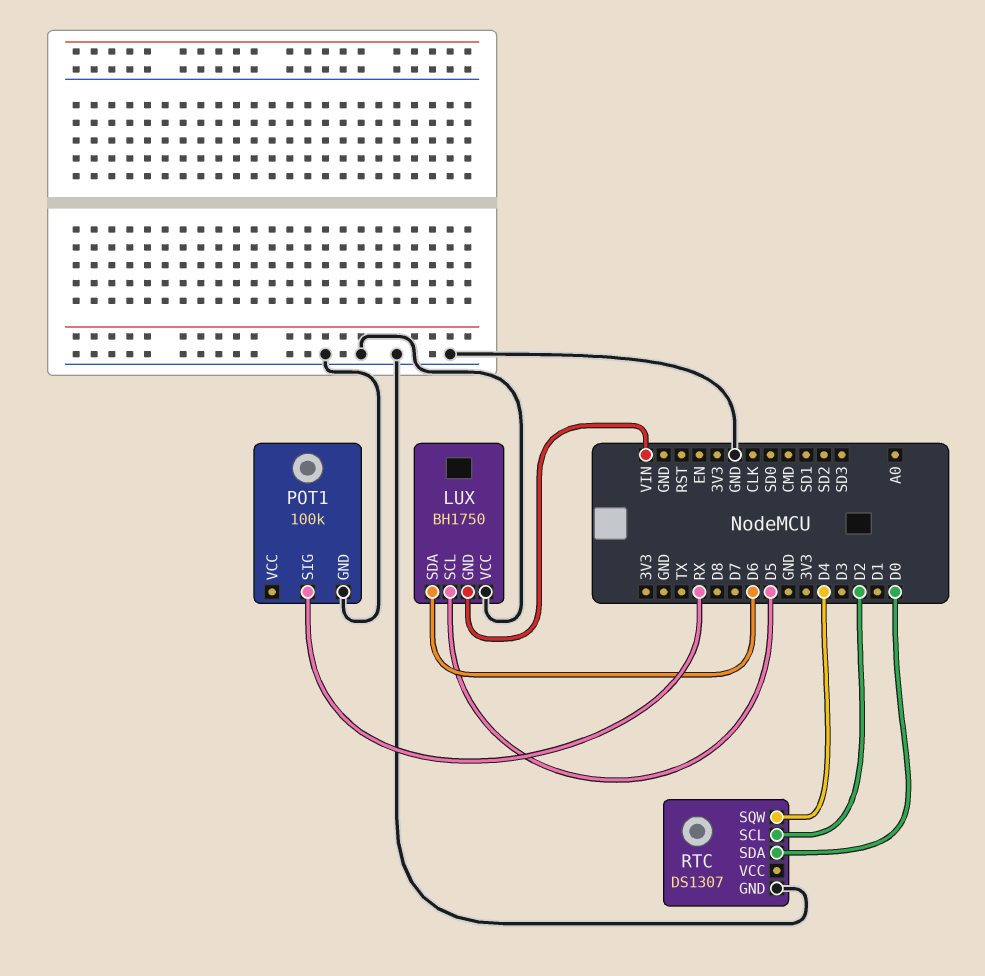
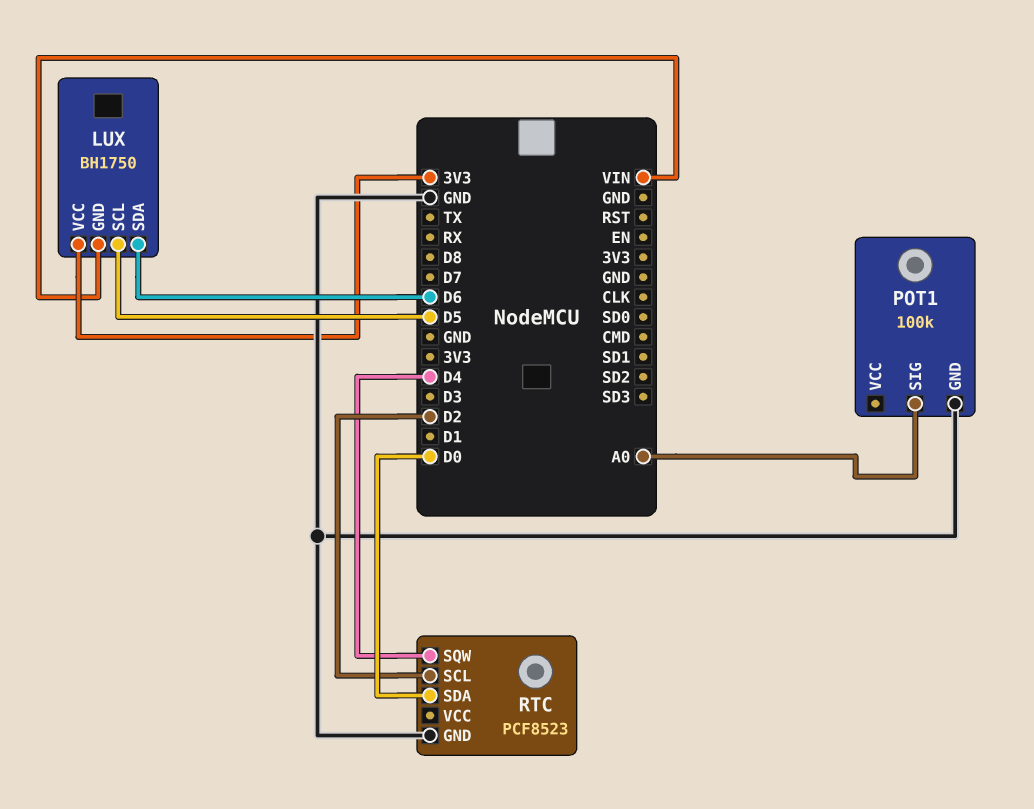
LUX pin VCC: GND -> 3V3
POT1 pin SIG: RX -> A0
RTC: DS1307 -> PCF8523

